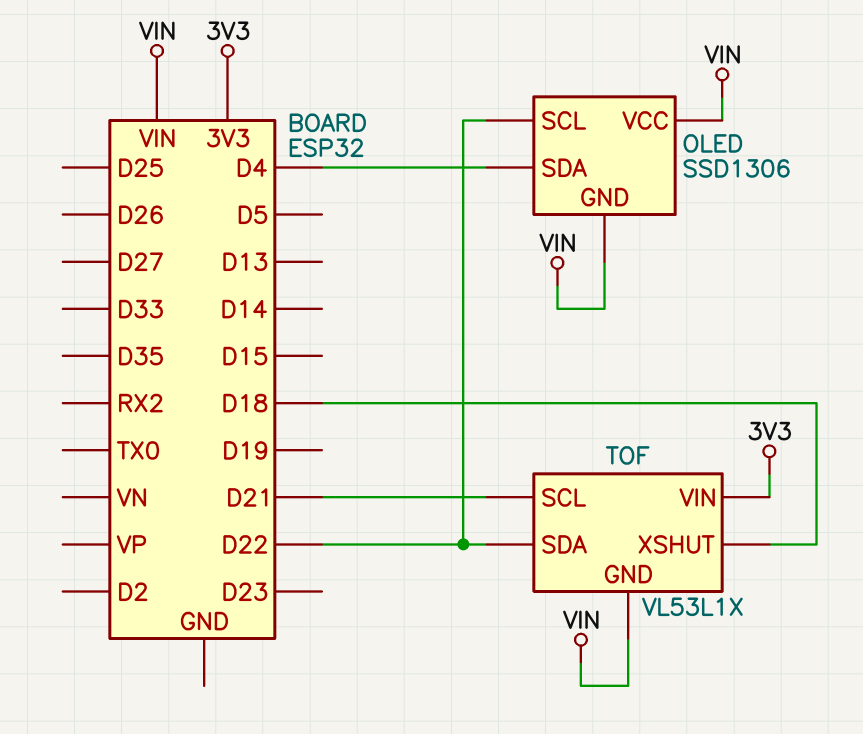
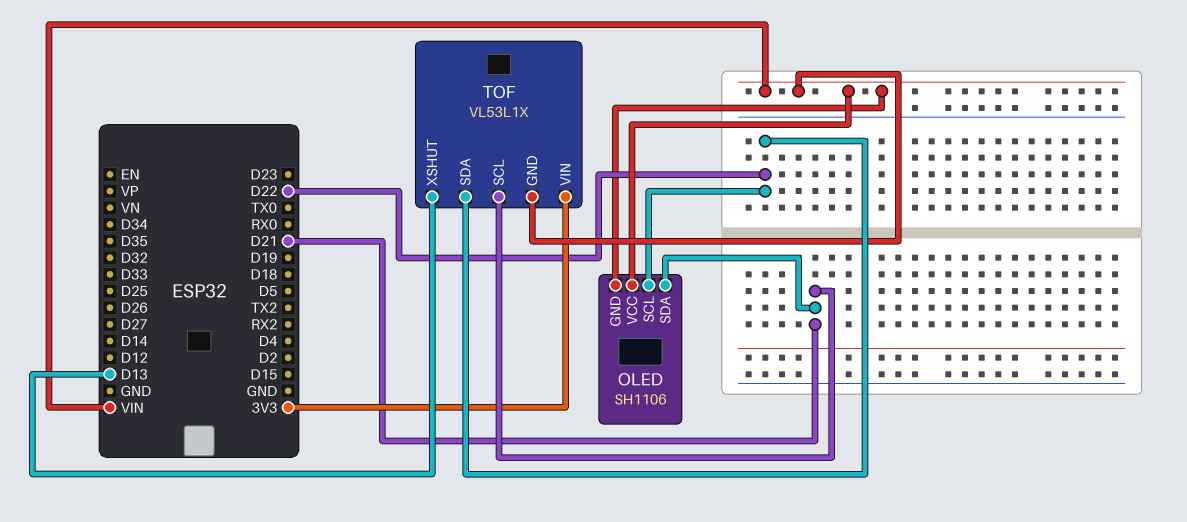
OLED: SSD1306 -> SH1106
OLED pin SDA: D4 -> D21
TOF pin XSHUT: D18 -> D13

